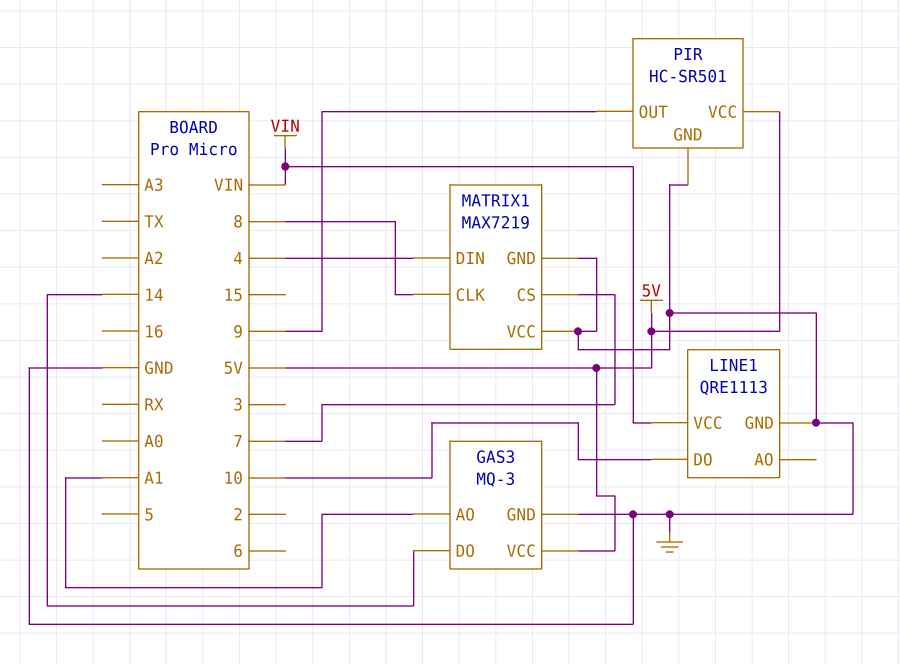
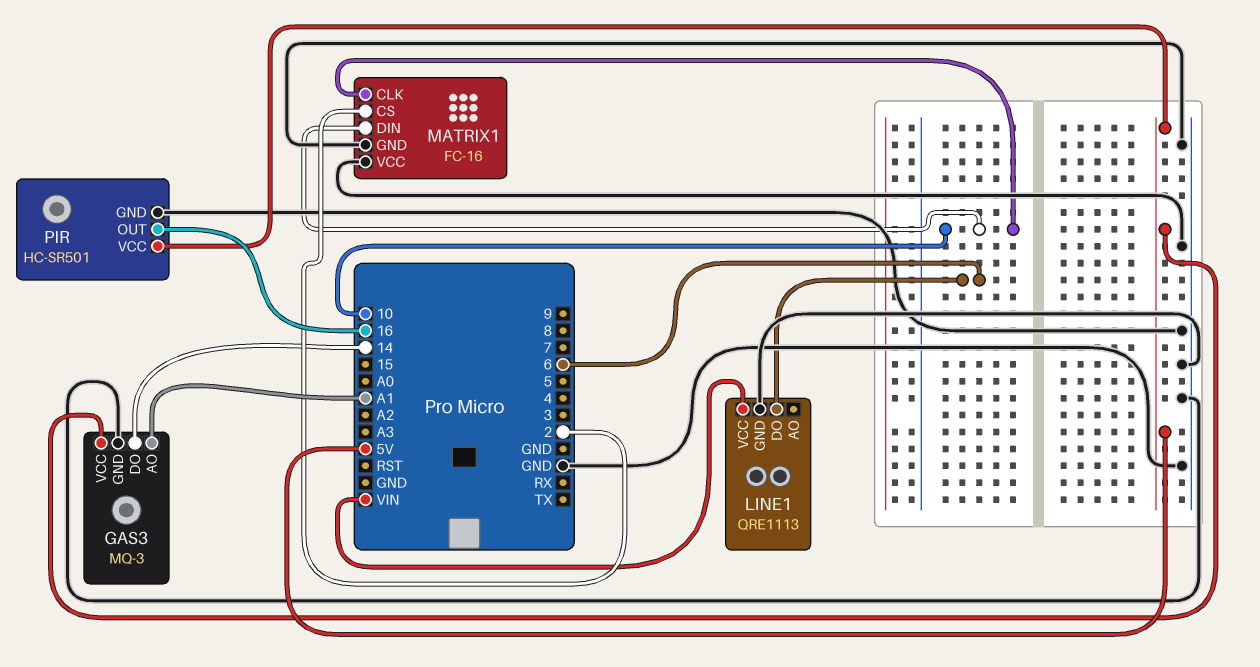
LINE1 pin DO: 10 -> 6
MATRIX1: MAX7219 -> FC-16
MATRIX1 pin CLK: 8 -> 10
MATRIX1 pin CS: 7 -> 2
MATRIX1 pin DIN: 4 -> 10
PIR pin OUT: 9 -> 16

